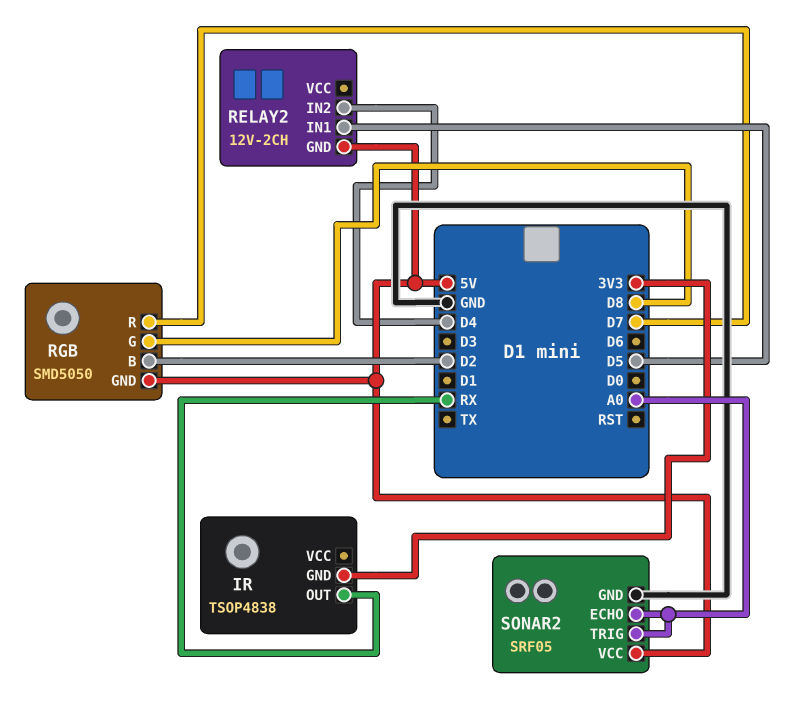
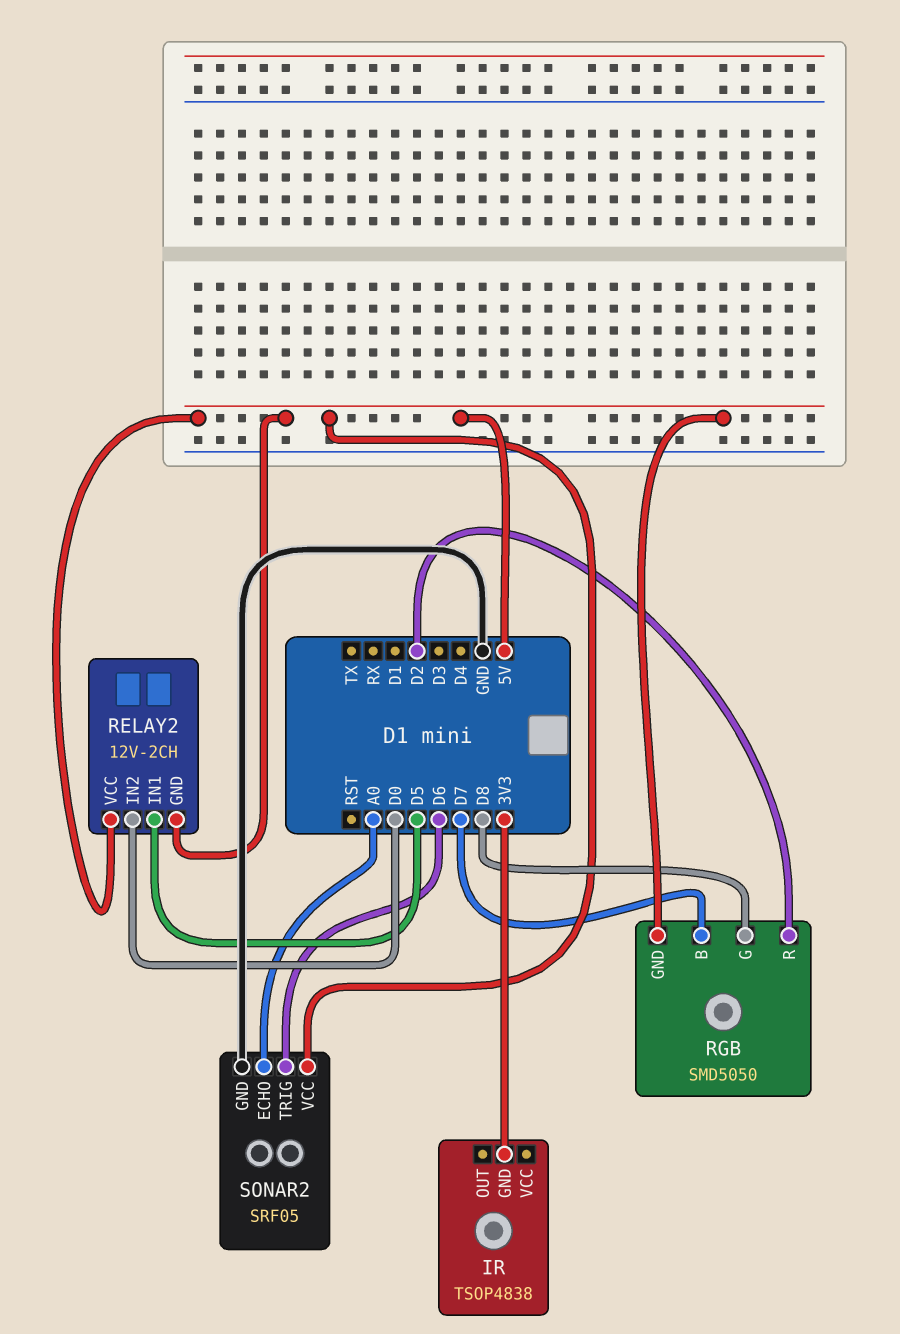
IR pin OUT: RX -> none
RELAY2 pin IN2: D4 -> D0
RELAY2 pin VCC: none -> 5V
RGB pin B: D2 -> D7
RGB pin R: D7 -> D2
SONAR2 pin TRIG: A0 -> D6

